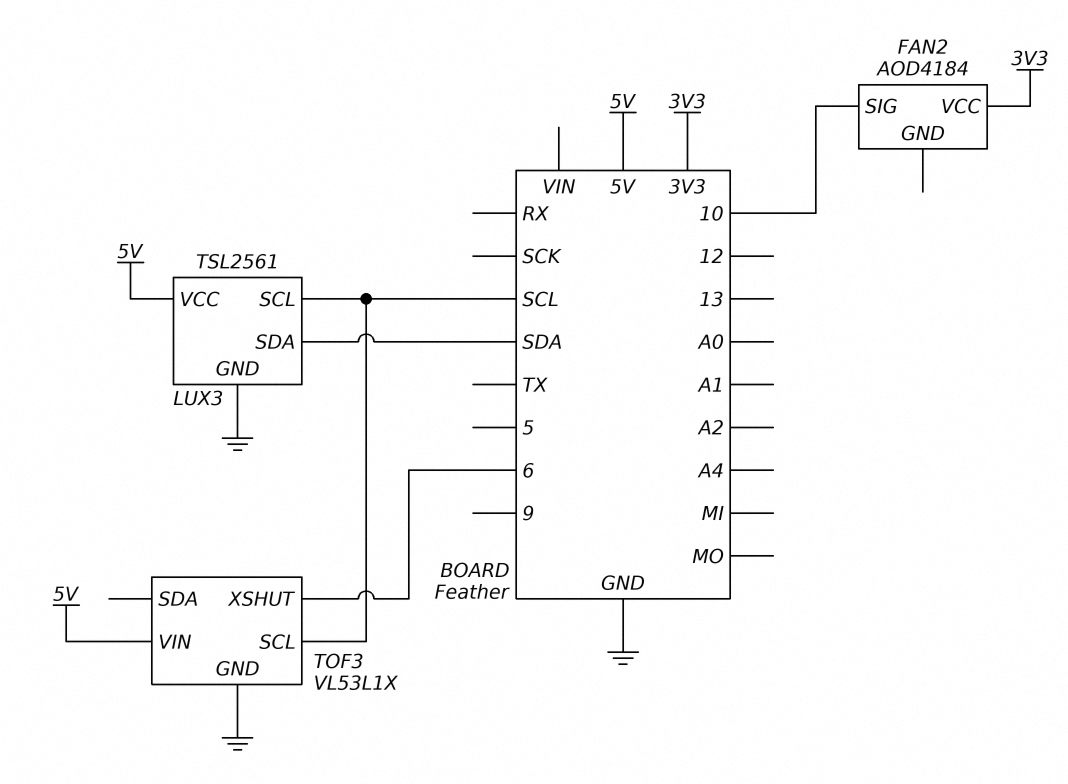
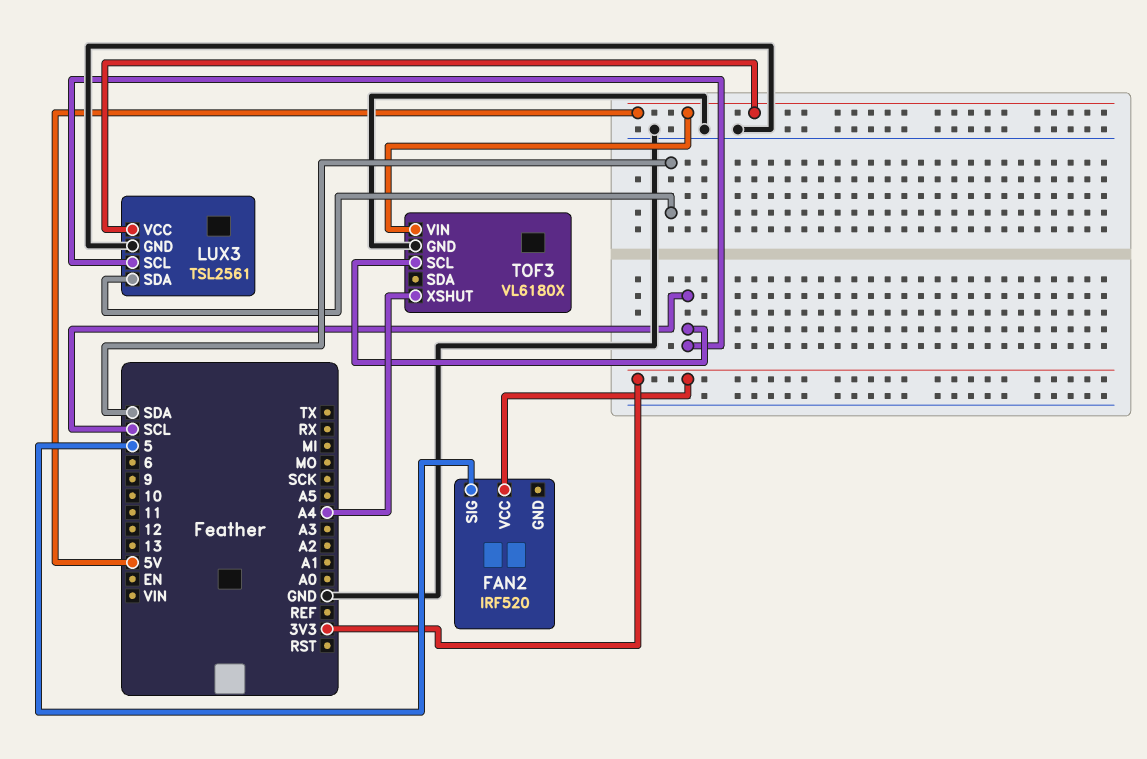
FAN2: AOD4184 -> IRF520
FAN2 pin SIG: 10 -> 5
TOF3: VL53L1X -> VL6180X
TOF3 pin XSHUT: 6 -> A4

